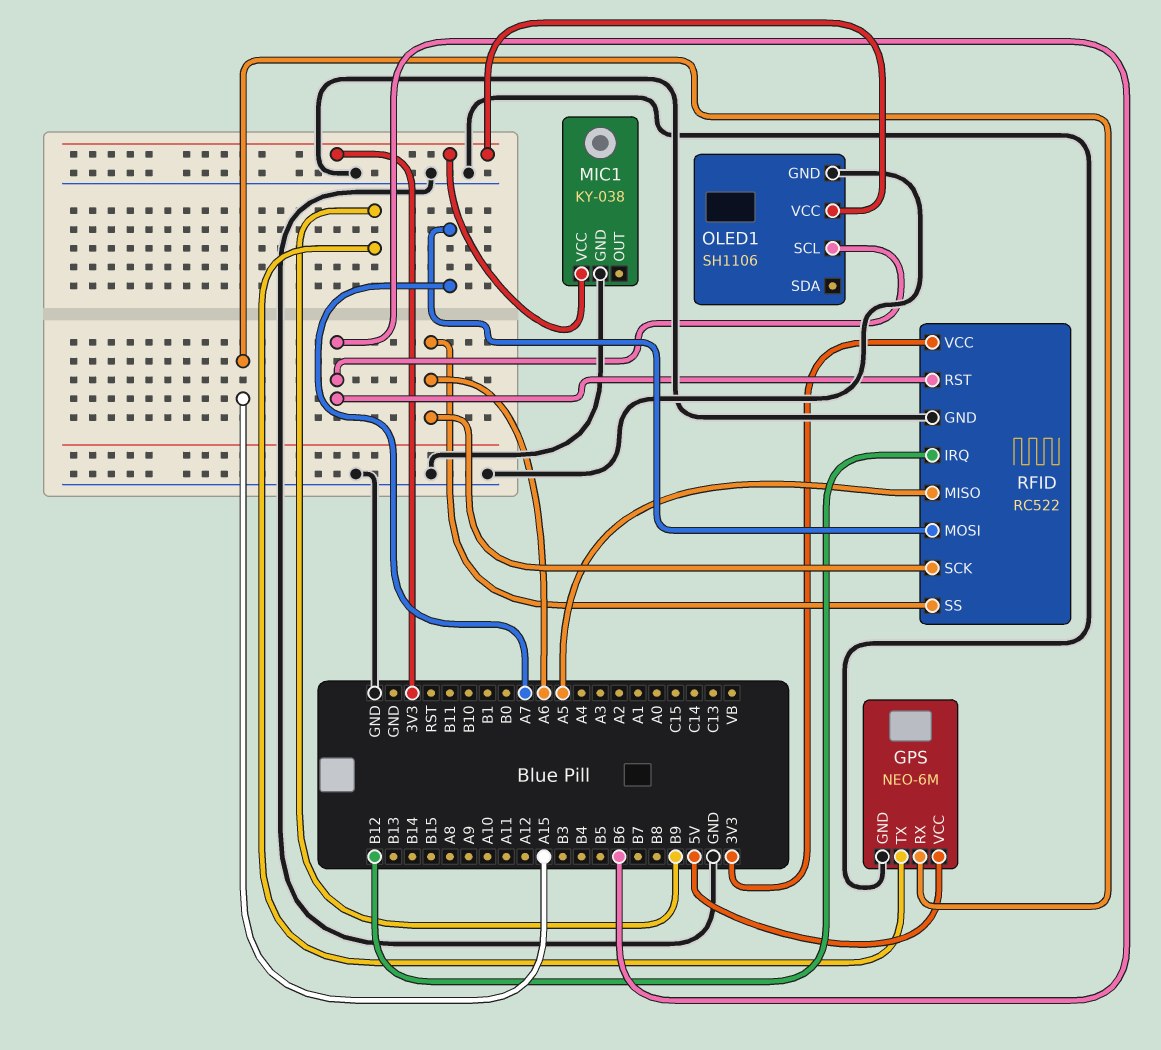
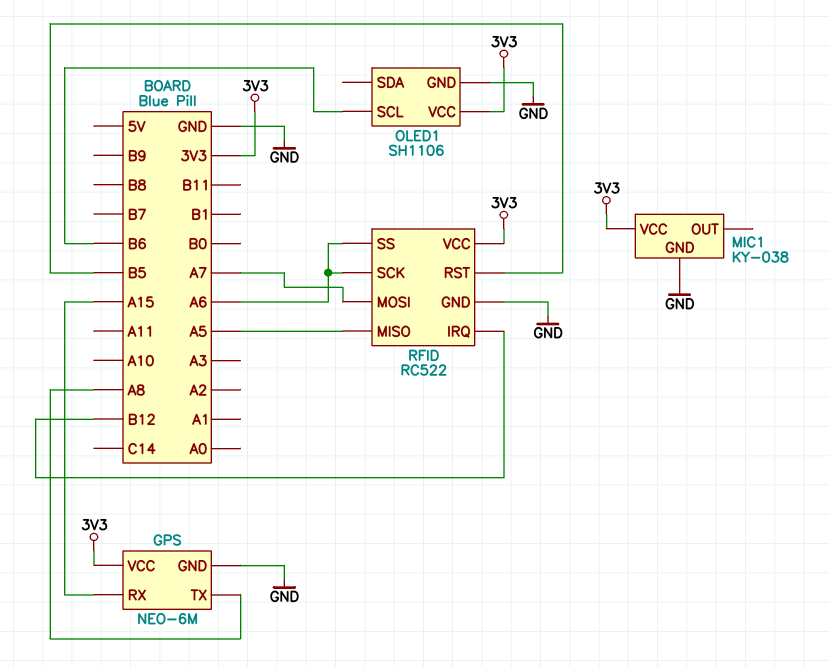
GPS pin TX: B9 -> A8
GPS pin VCC: 5V -> 3V3
RFID pin RST: B6 -> B5

